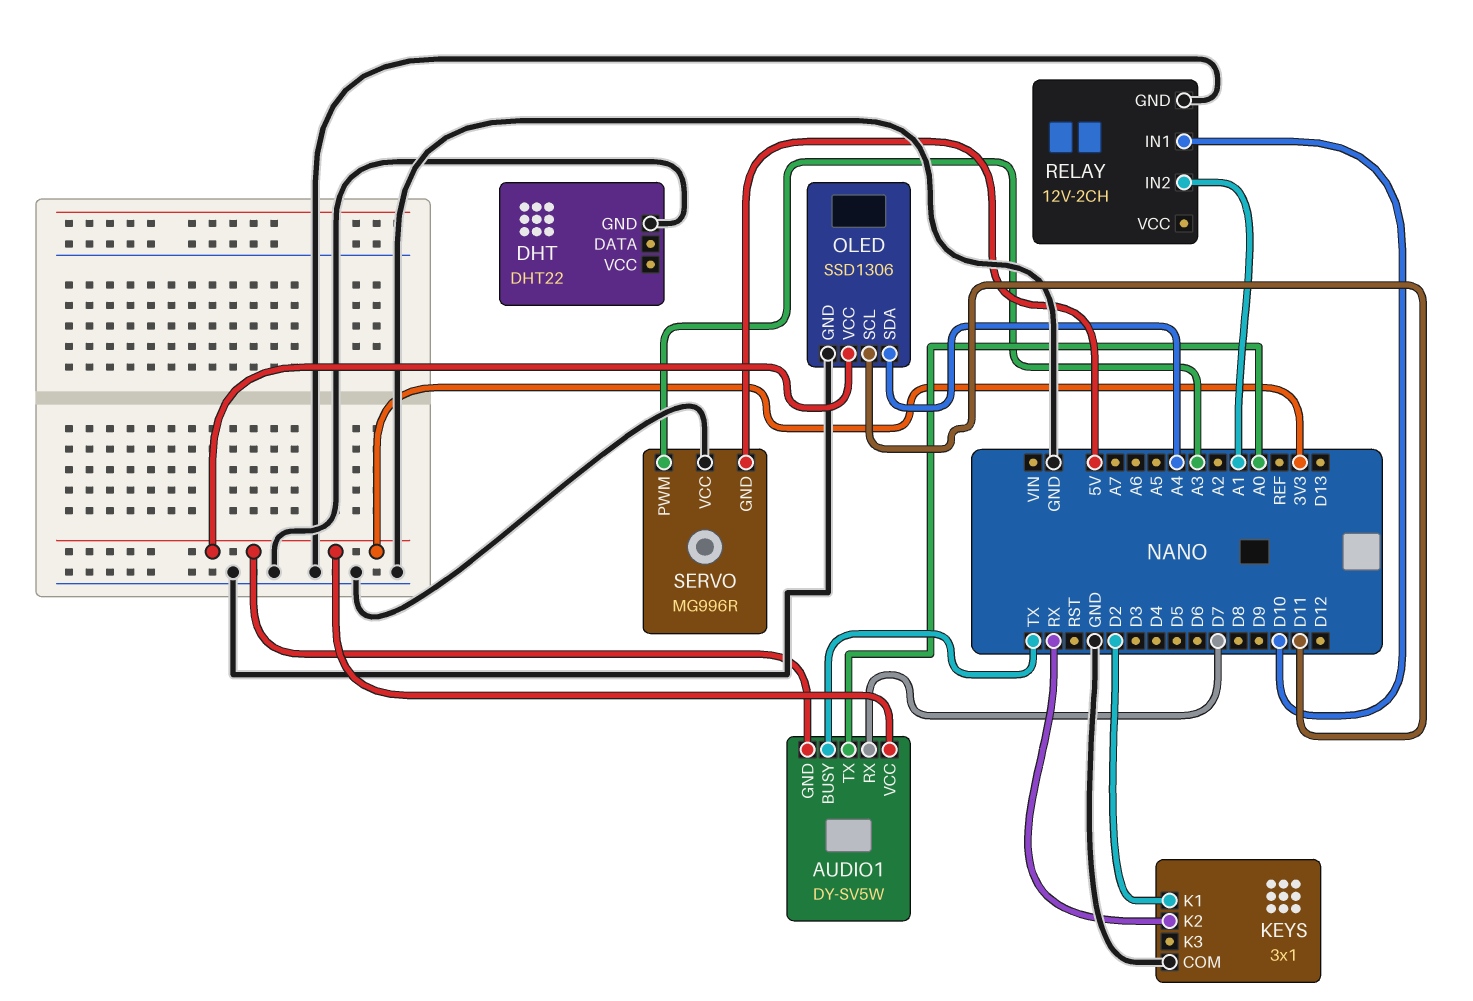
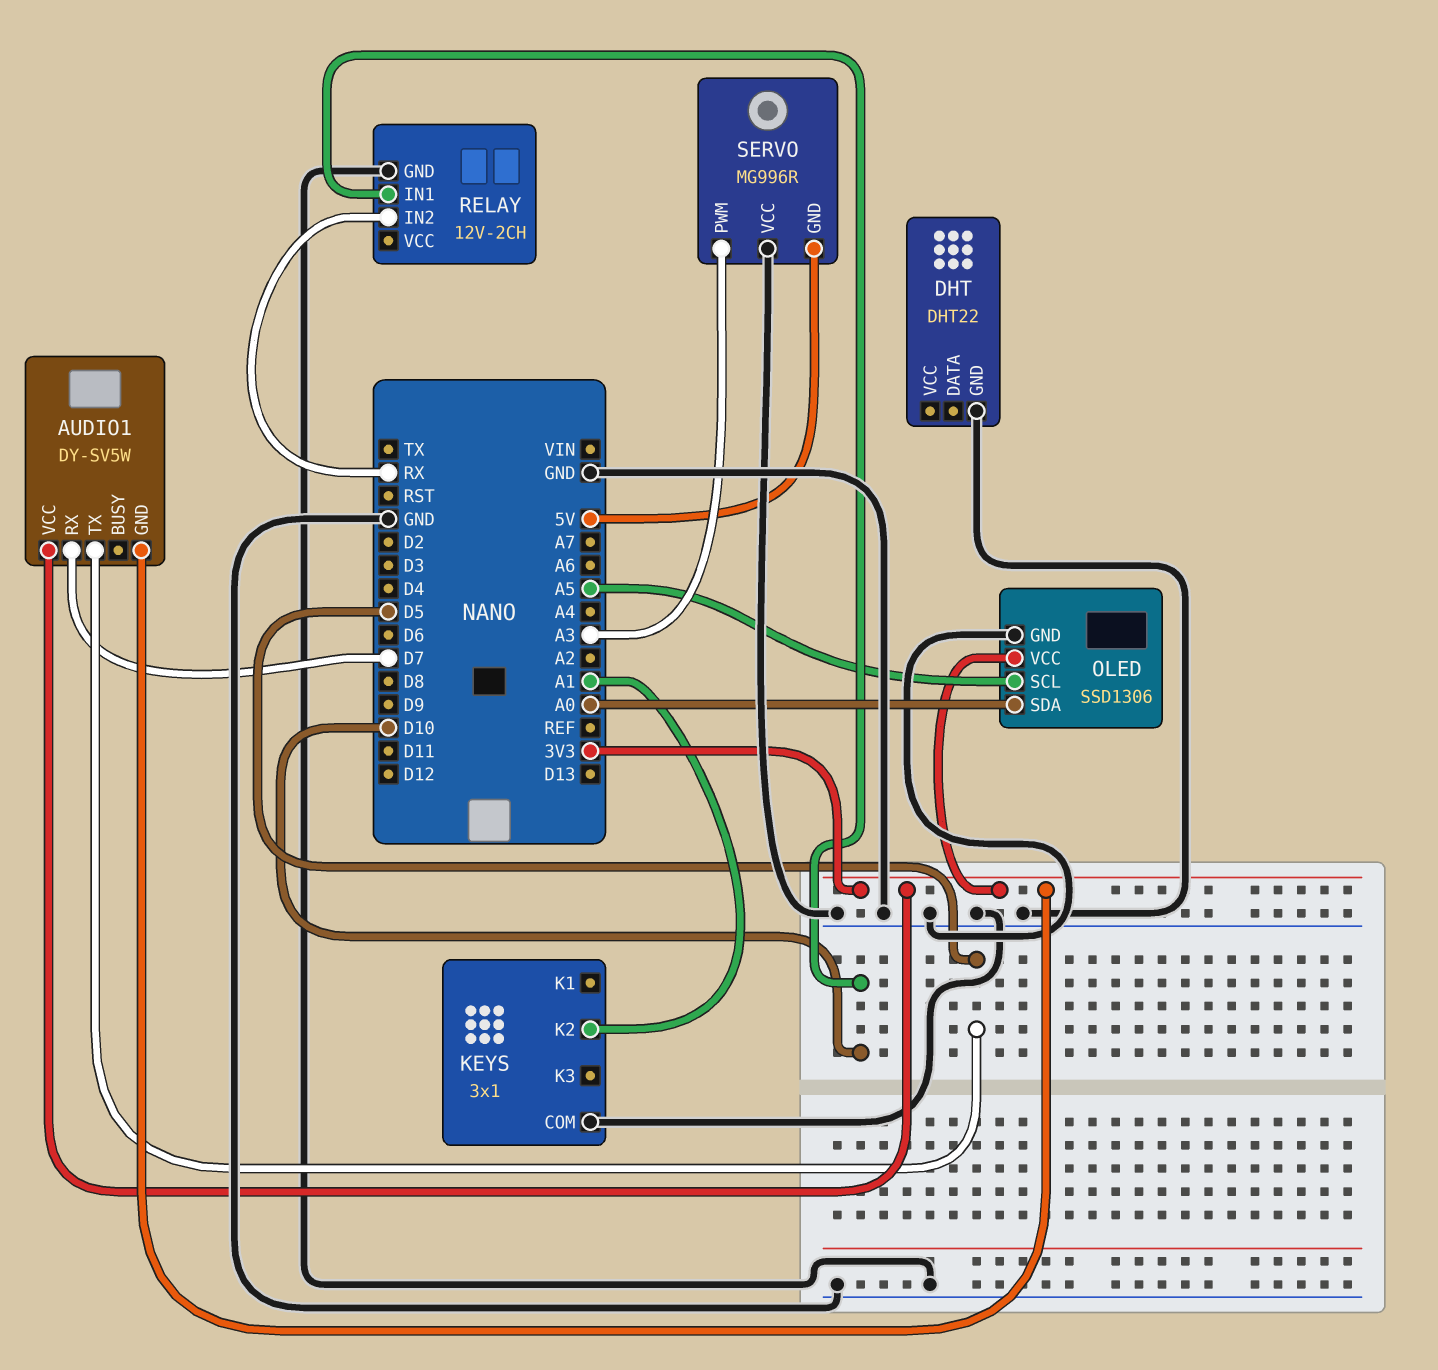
AUDIO1 pin BUSY: TX -> none
AUDIO1 pin TX: A0 -> D5
KEYS pin K1: D2 -> none
KEYS pin K2: RX -> A1
OLED pin SCL: D11 -> A5
OLED pin SDA: A4 -> A0
RELAY pin IN2: A1 -> RX

